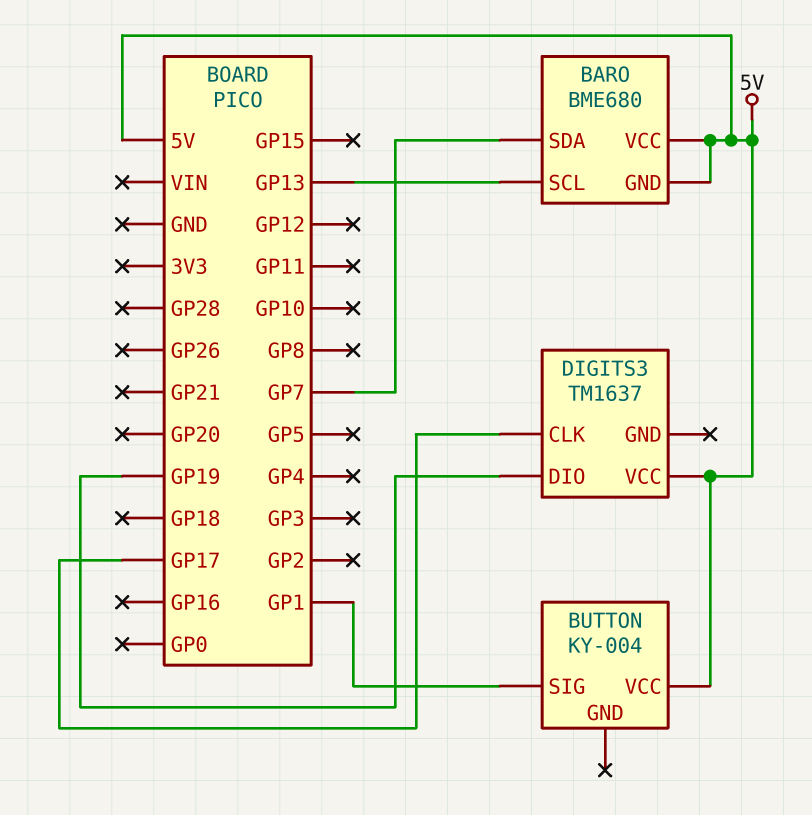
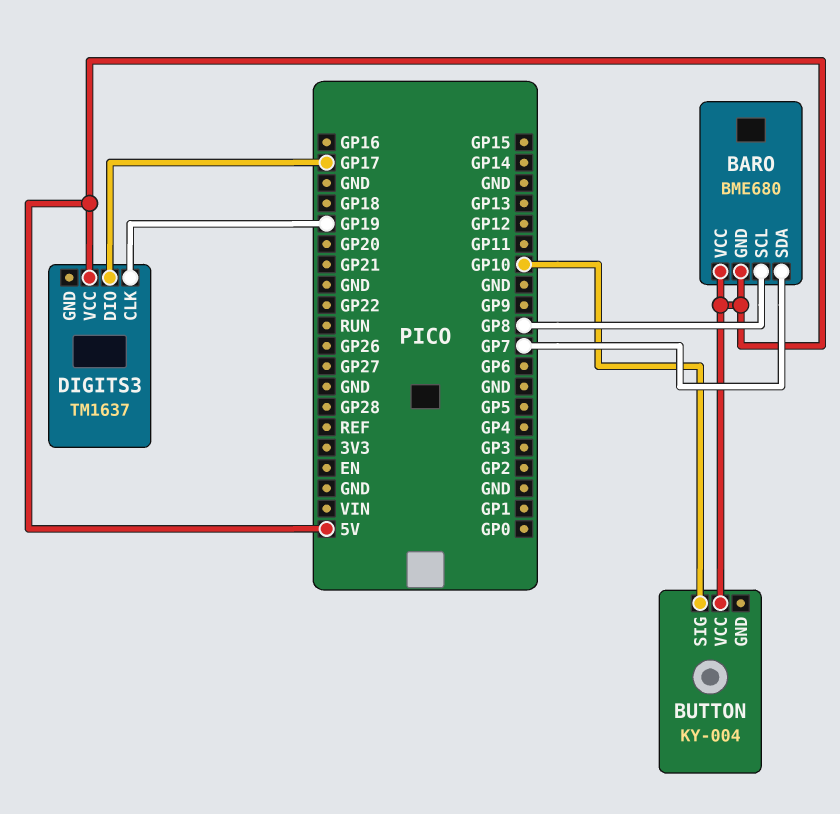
BARO pin SCL: GP13 -> GP8
BUTTON pin SIG: GP1 -> GP10
DIGITS3 pin CLK: GP17 -> GP19
DIGITS3 pin DIO: GP19 -> GP17

